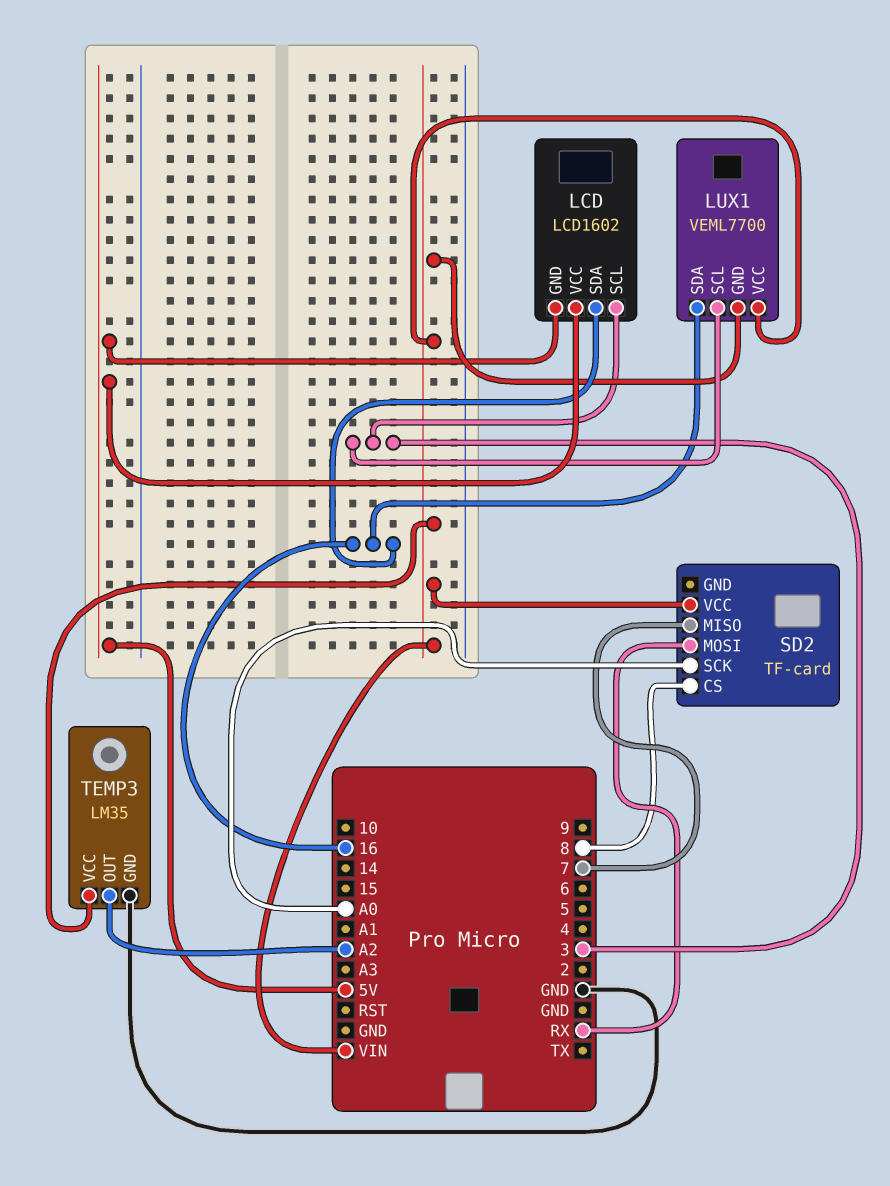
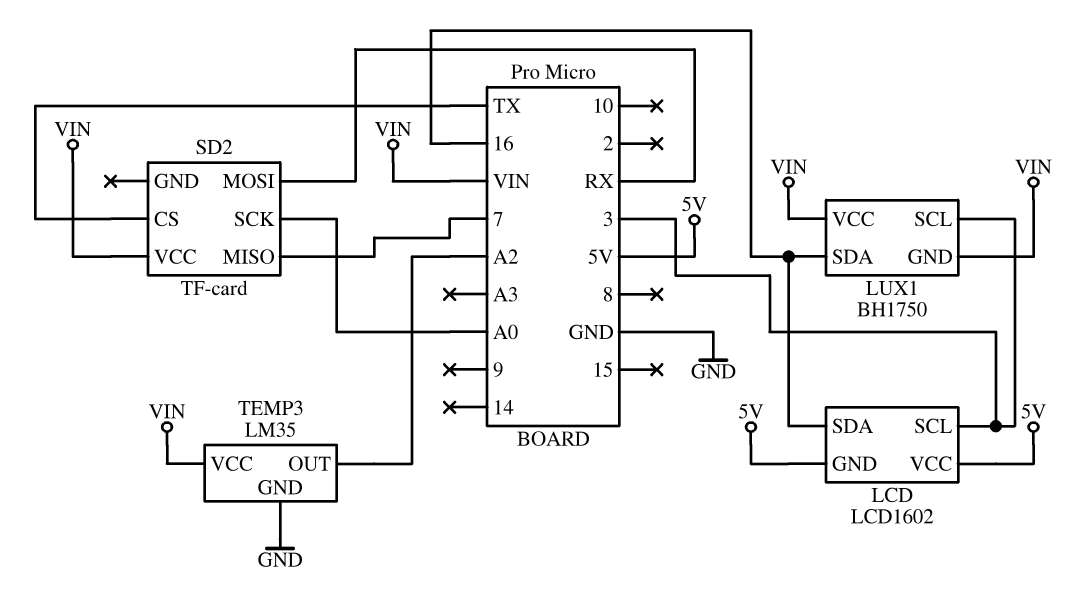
LUX1: VEML7700 -> BH1750
SD2 pin CS: 8 -> TX

